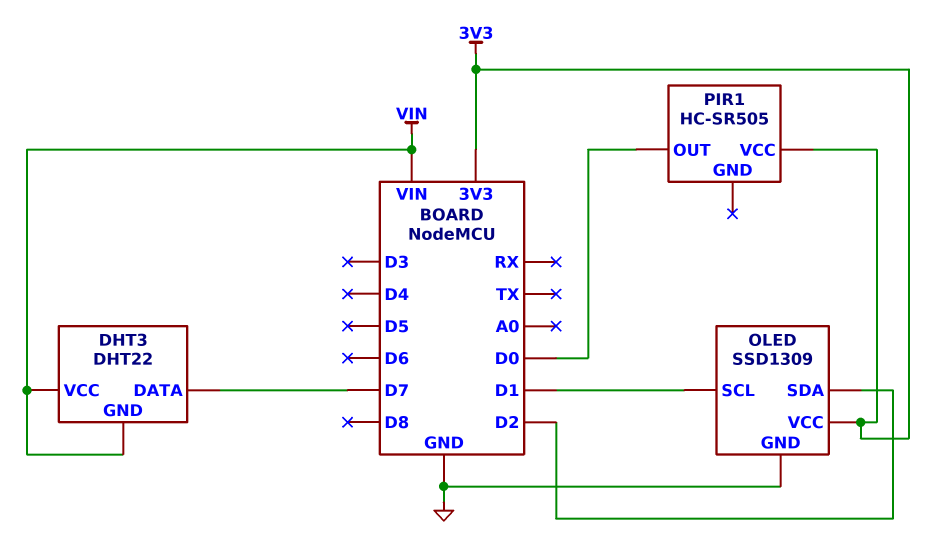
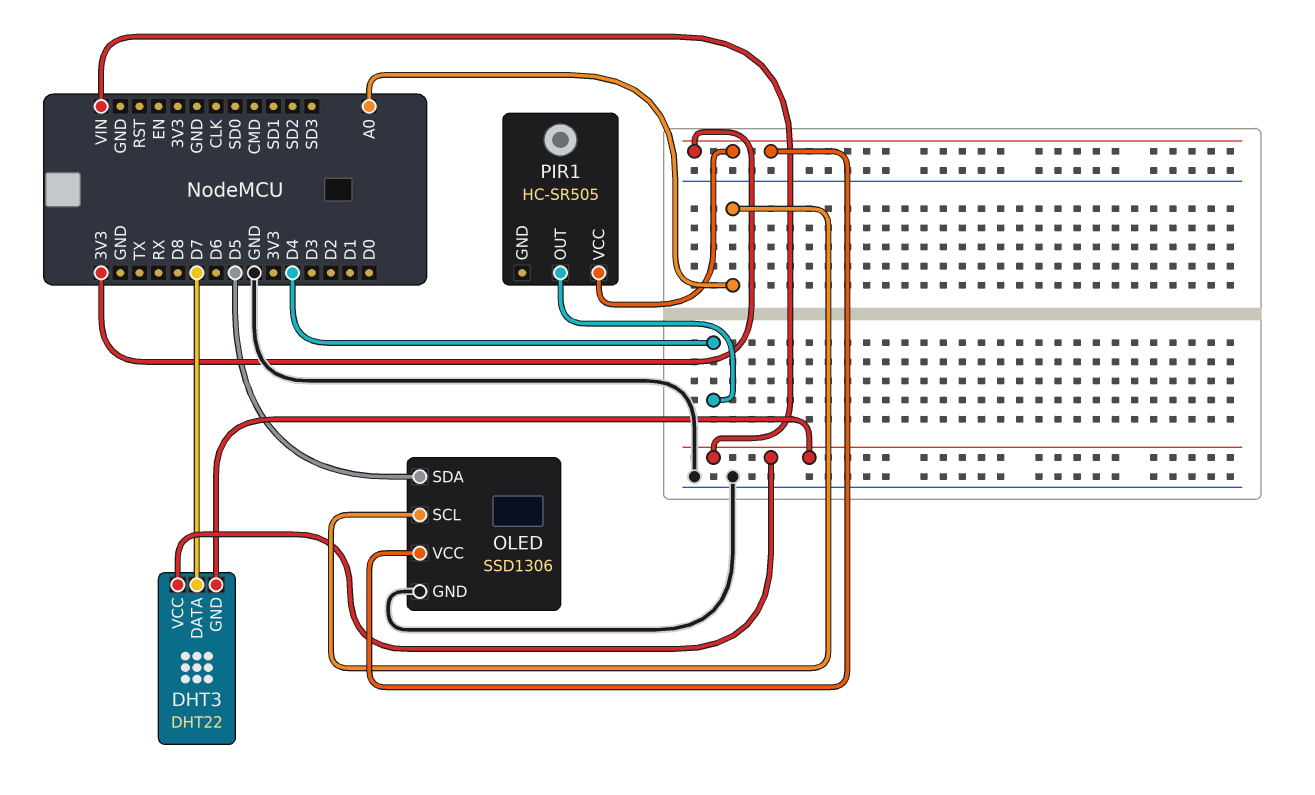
OLED: SSD1309 -> SSD1306
OLED pin SCL: D1 -> A0
OLED pin SDA: D2 -> D5
PIR1 pin OUT: D0 -> D4

